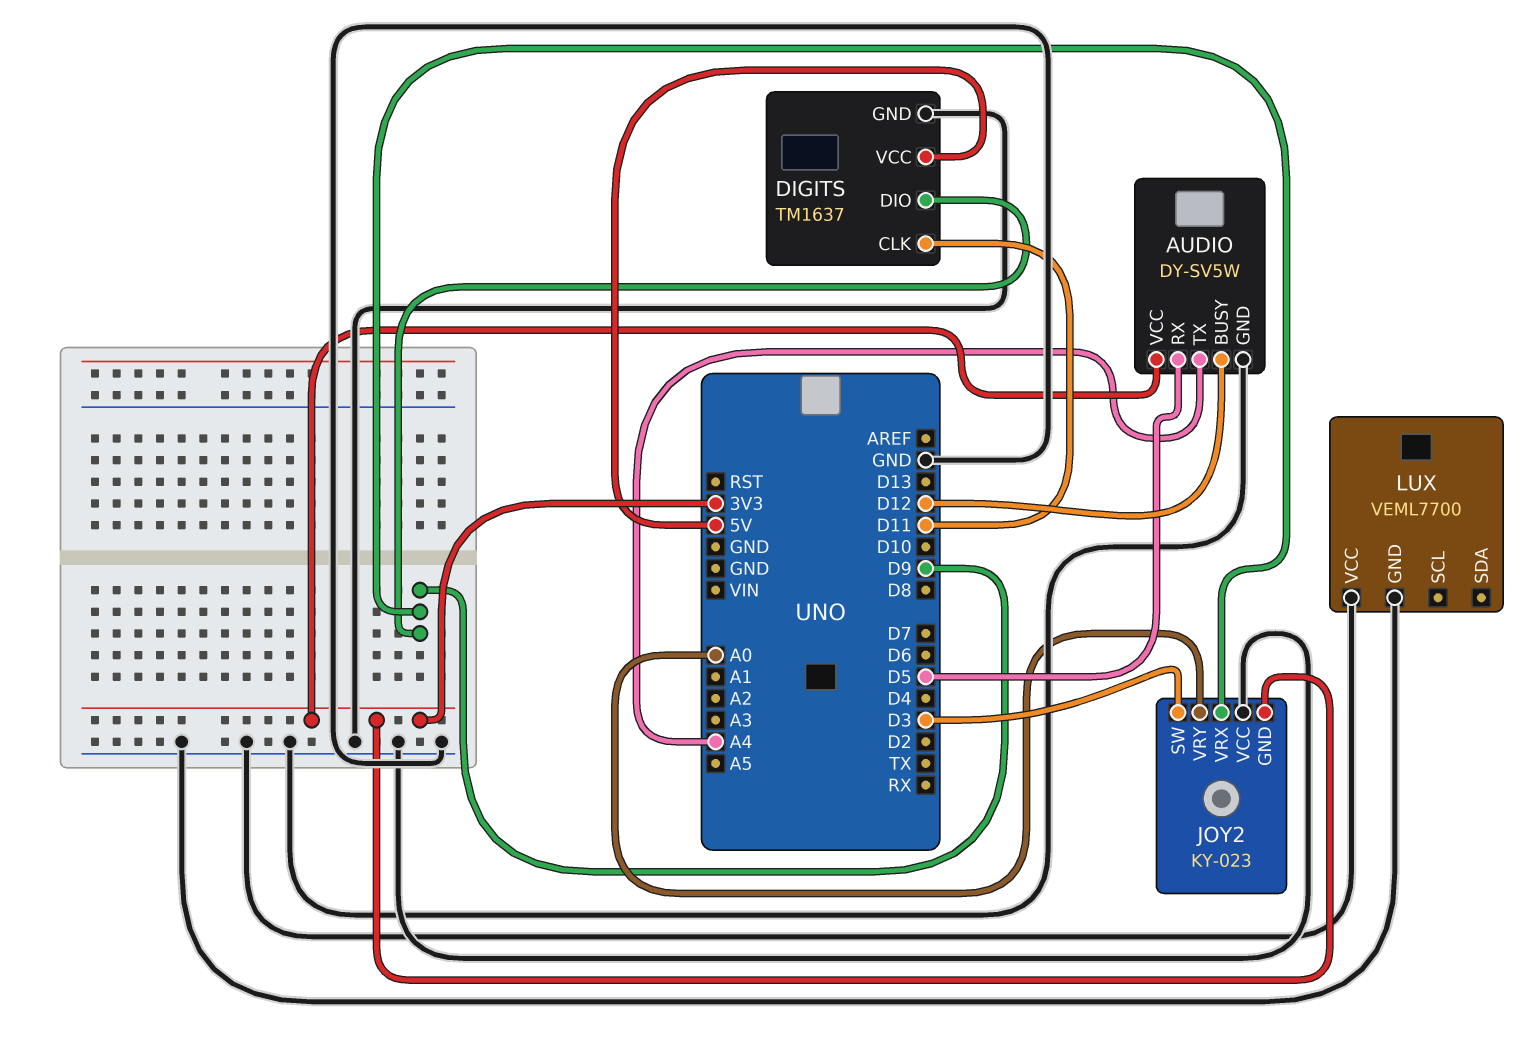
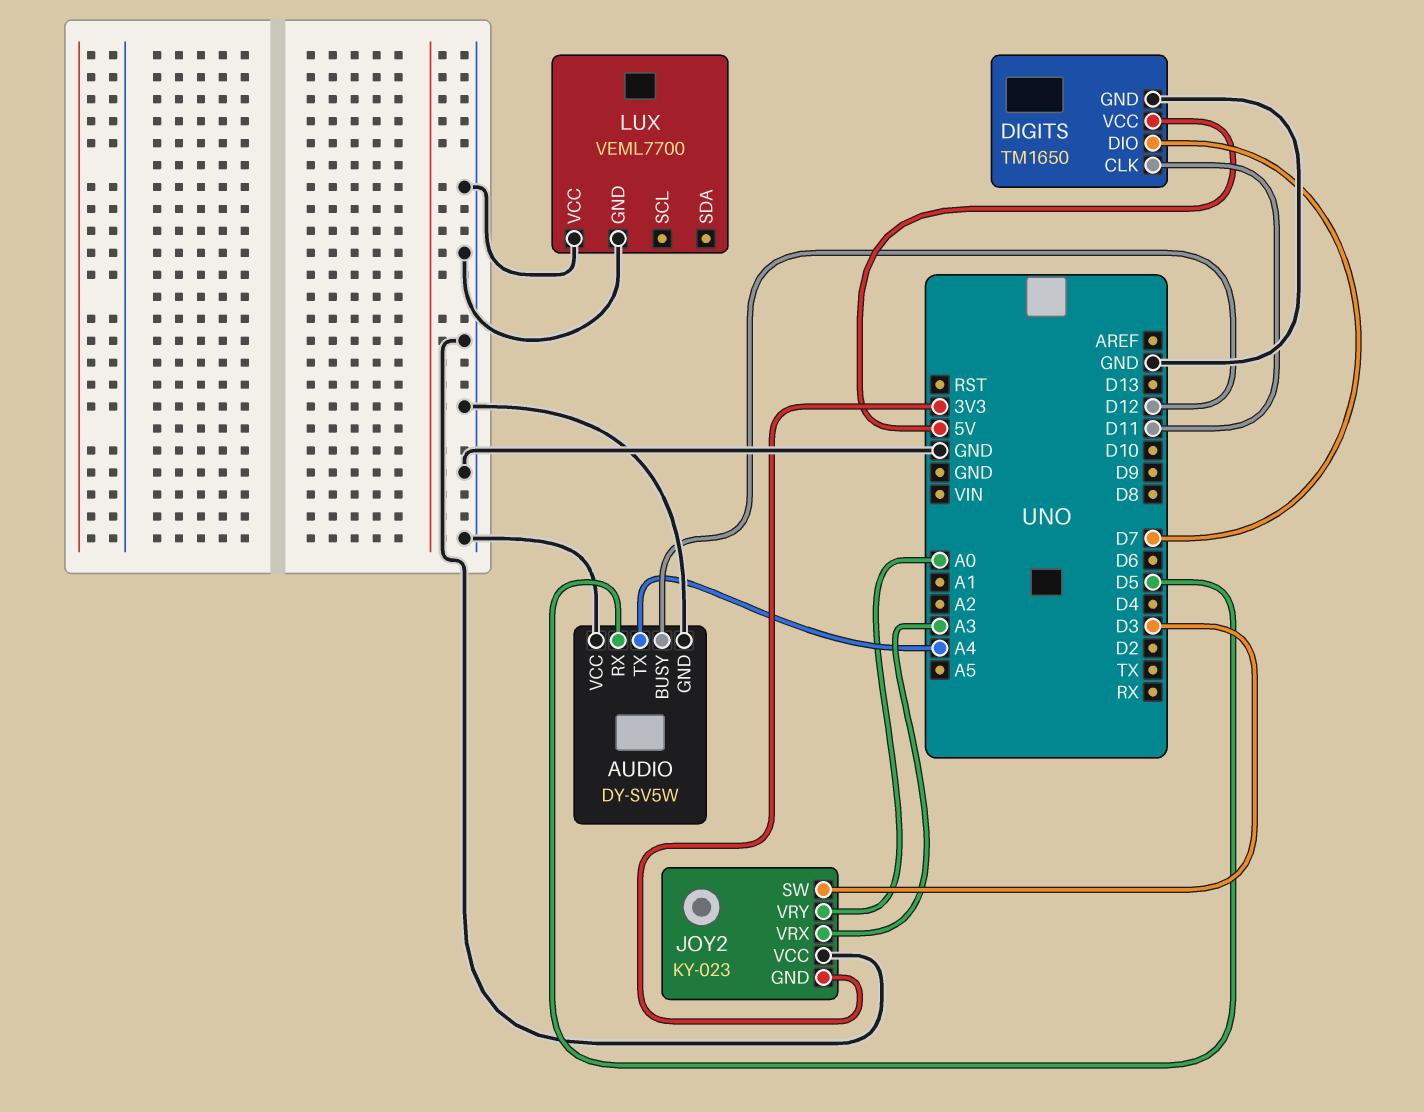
AUDIO pin VCC: 3V3 -> GND
DIGITS: TM1637 -> TM1650
DIGITS pin DIO: D9 -> D7
JOY2 pin VRX: D9 -> A3

